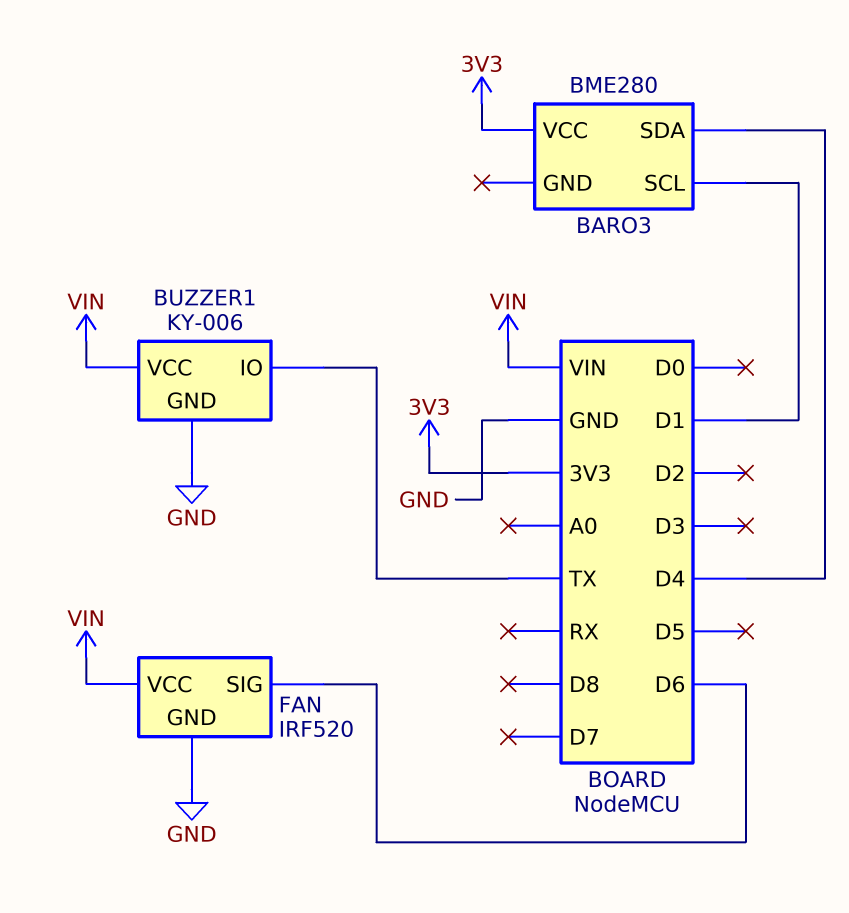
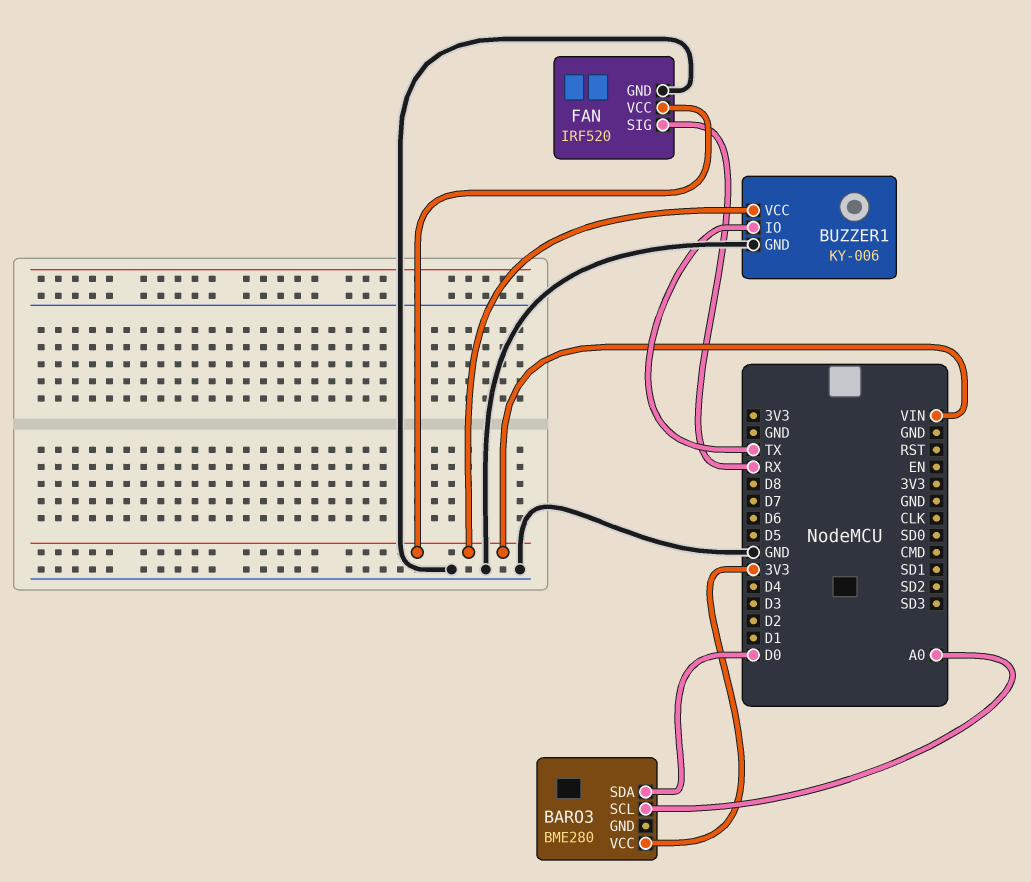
BARO3 pin SCL: D1 -> A0
BARO3 pin SDA: D4 -> D0
FAN pin SIG: D6 -> RX

